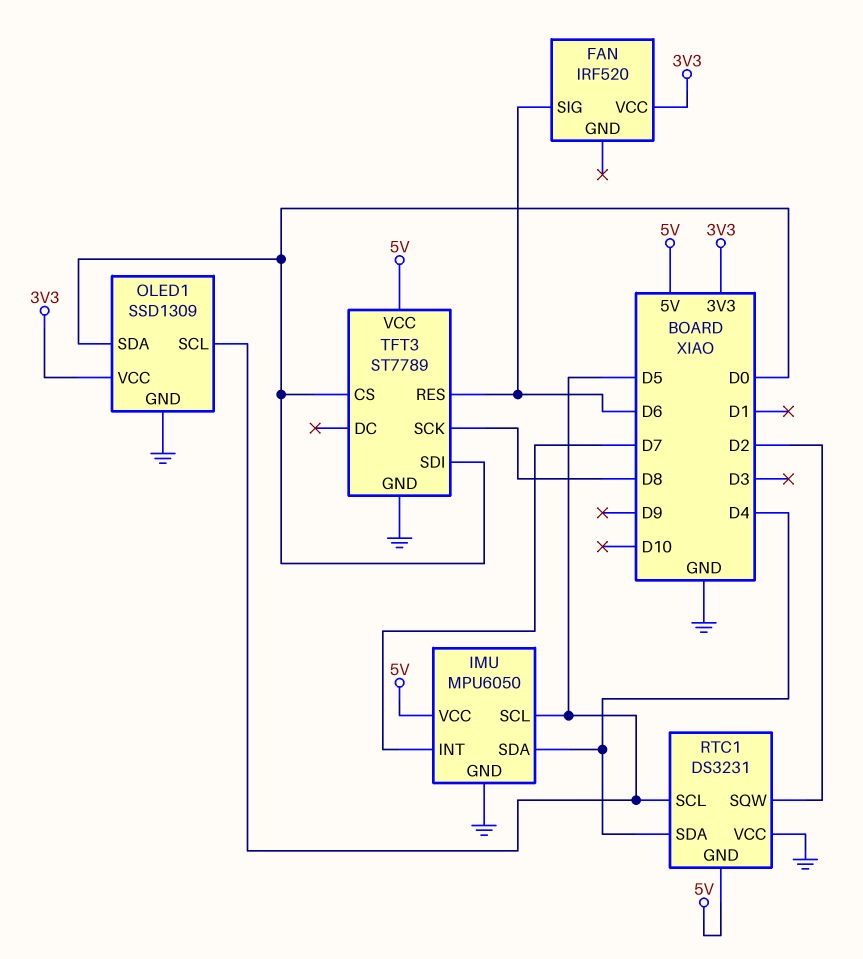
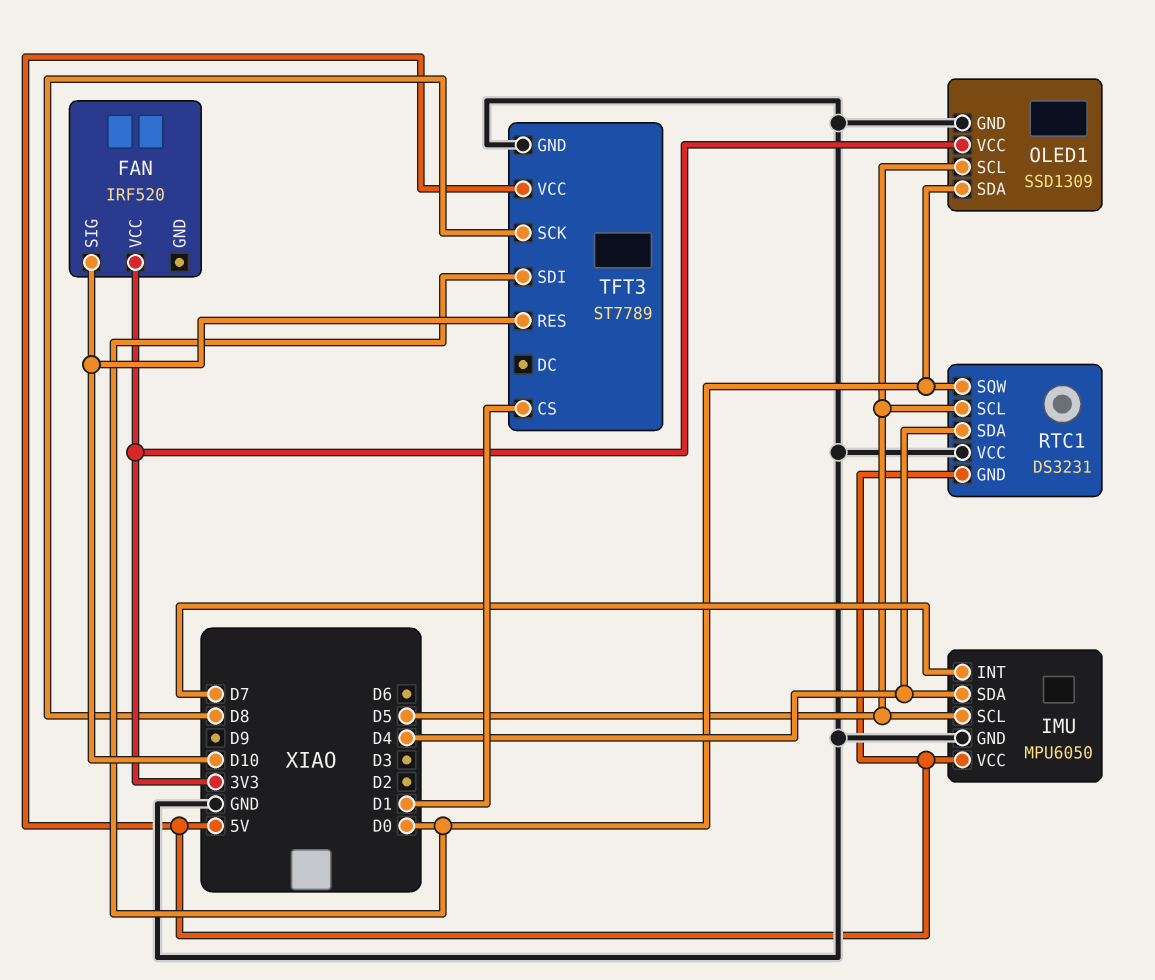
FAN pin SIG: D6 -> D10
RTC1 pin SQW: D2 -> D0
TFT3 pin CS: D0 -> D1
TFT3 pin RES: D6 -> D10

